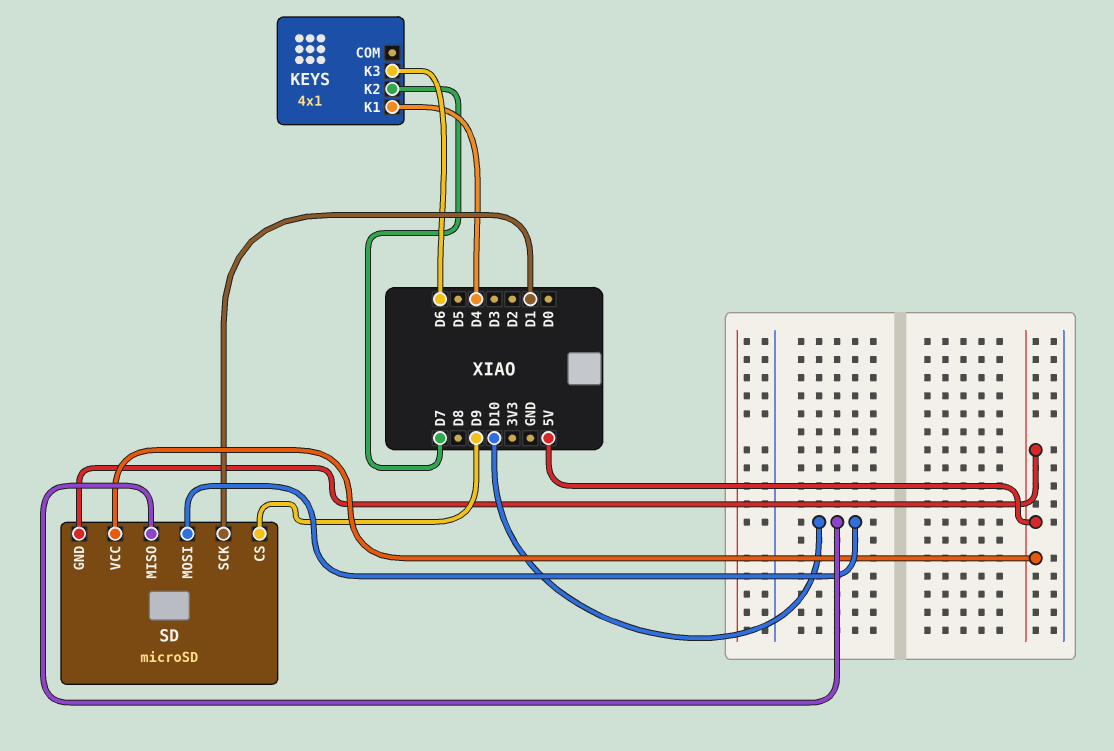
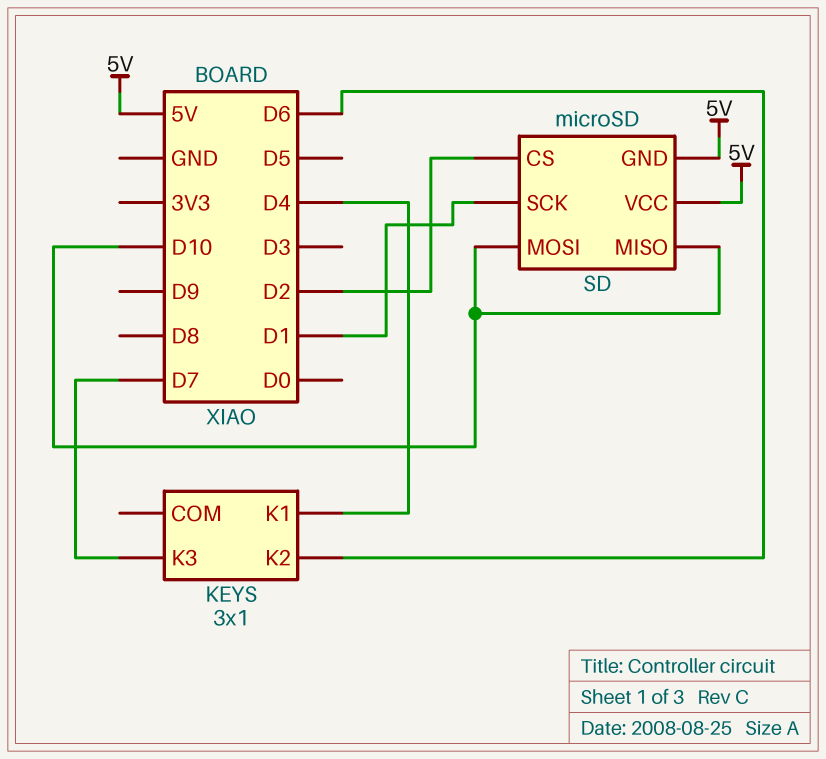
KEYS: 4x1 -> 3x1
KEYS pin K2: D7 -> D6
KEYS pin K3: D6 -> D7
SD pin CS: D9 -> D2

